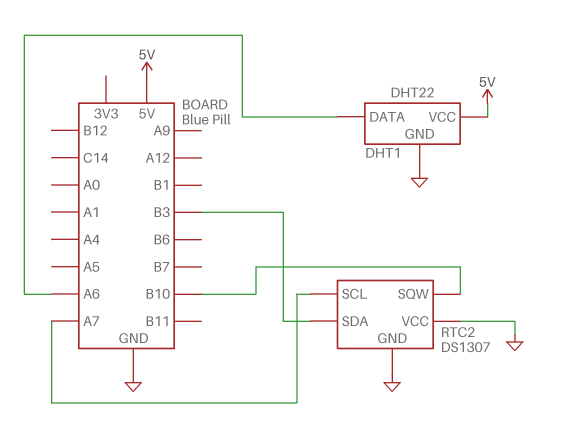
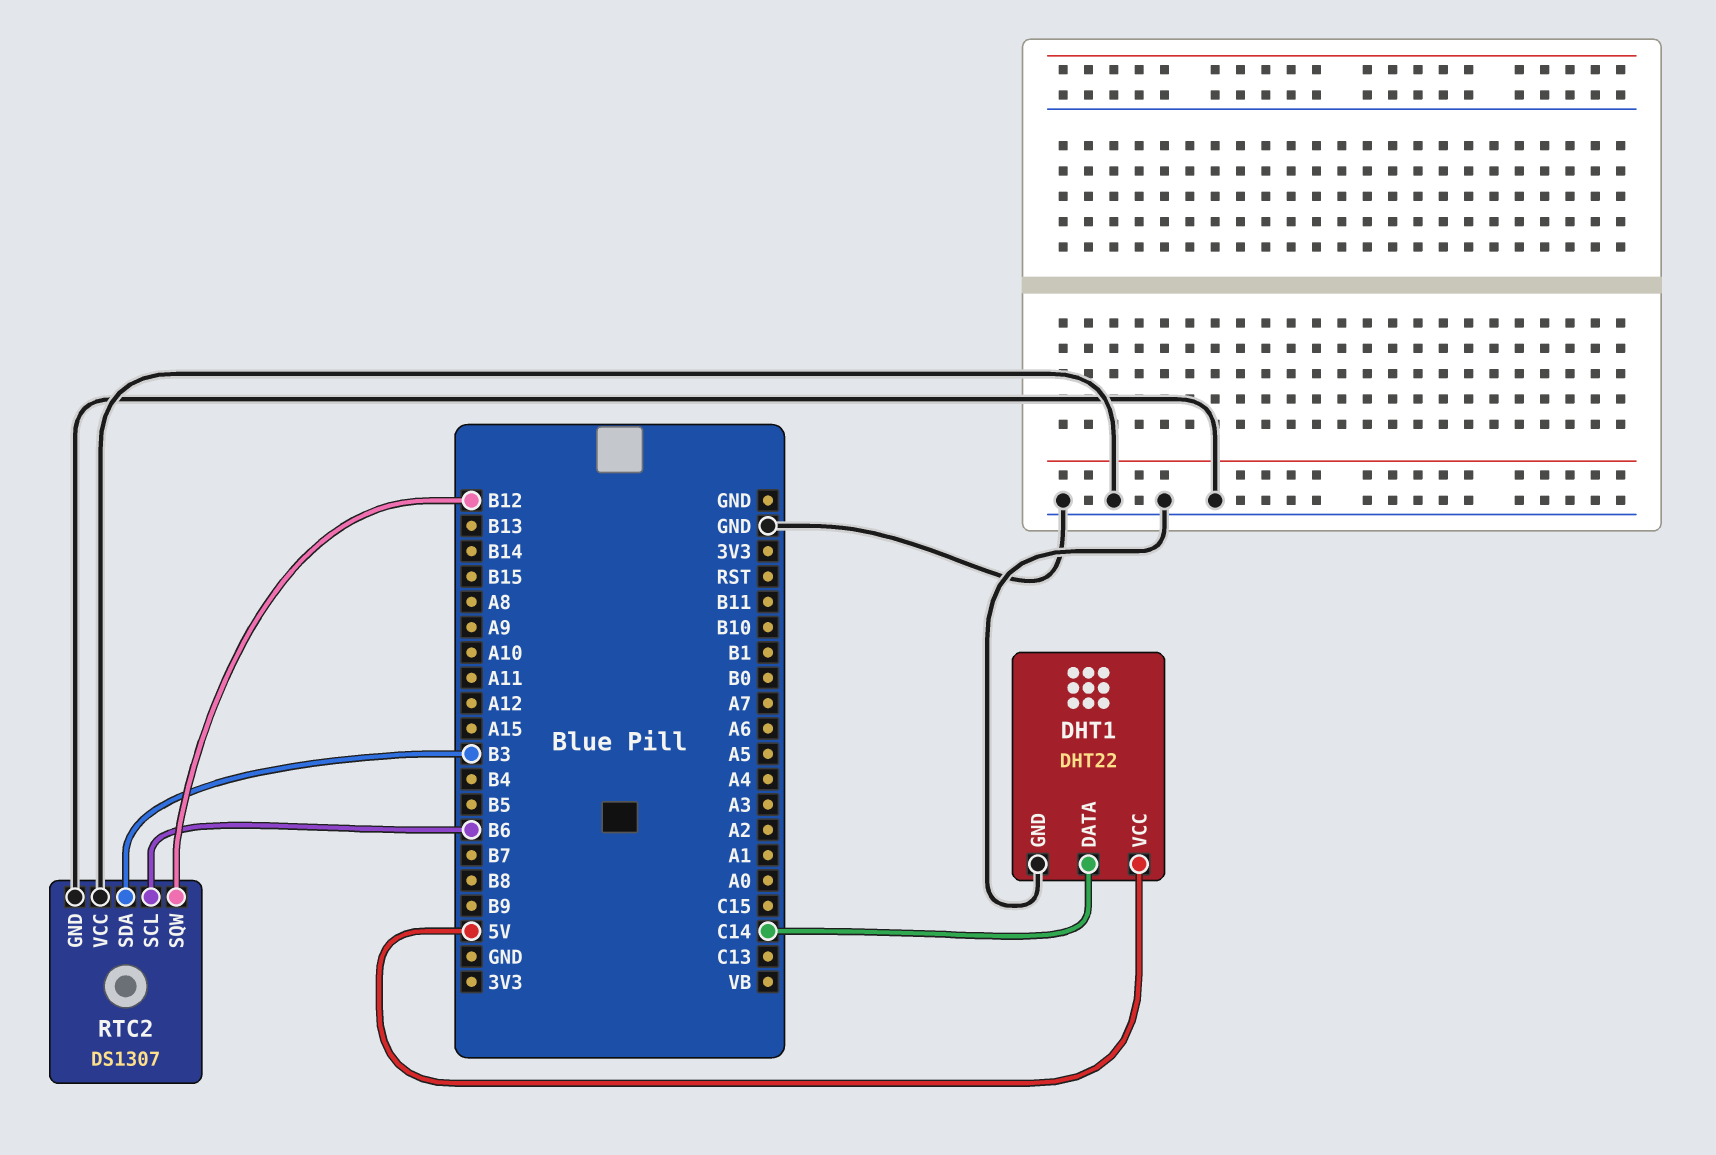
DHT1 pin DATA: A6 -> C14
RTC2 pin SCL: A7 -> B6
RTC2 pin SQW: B10 -> B12

